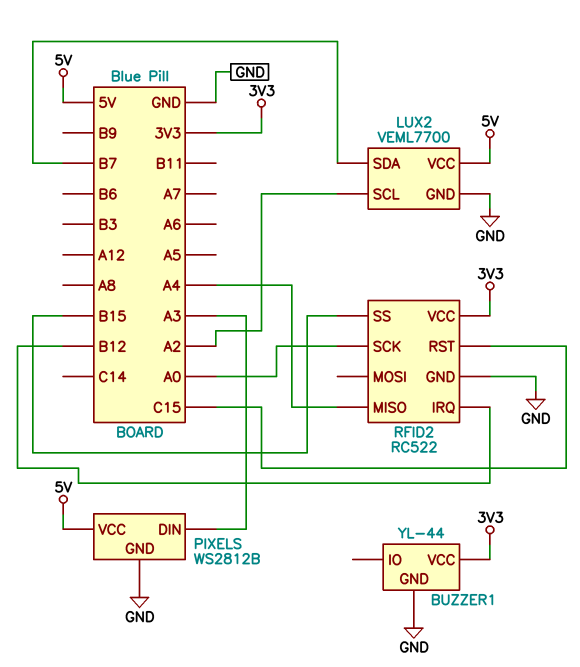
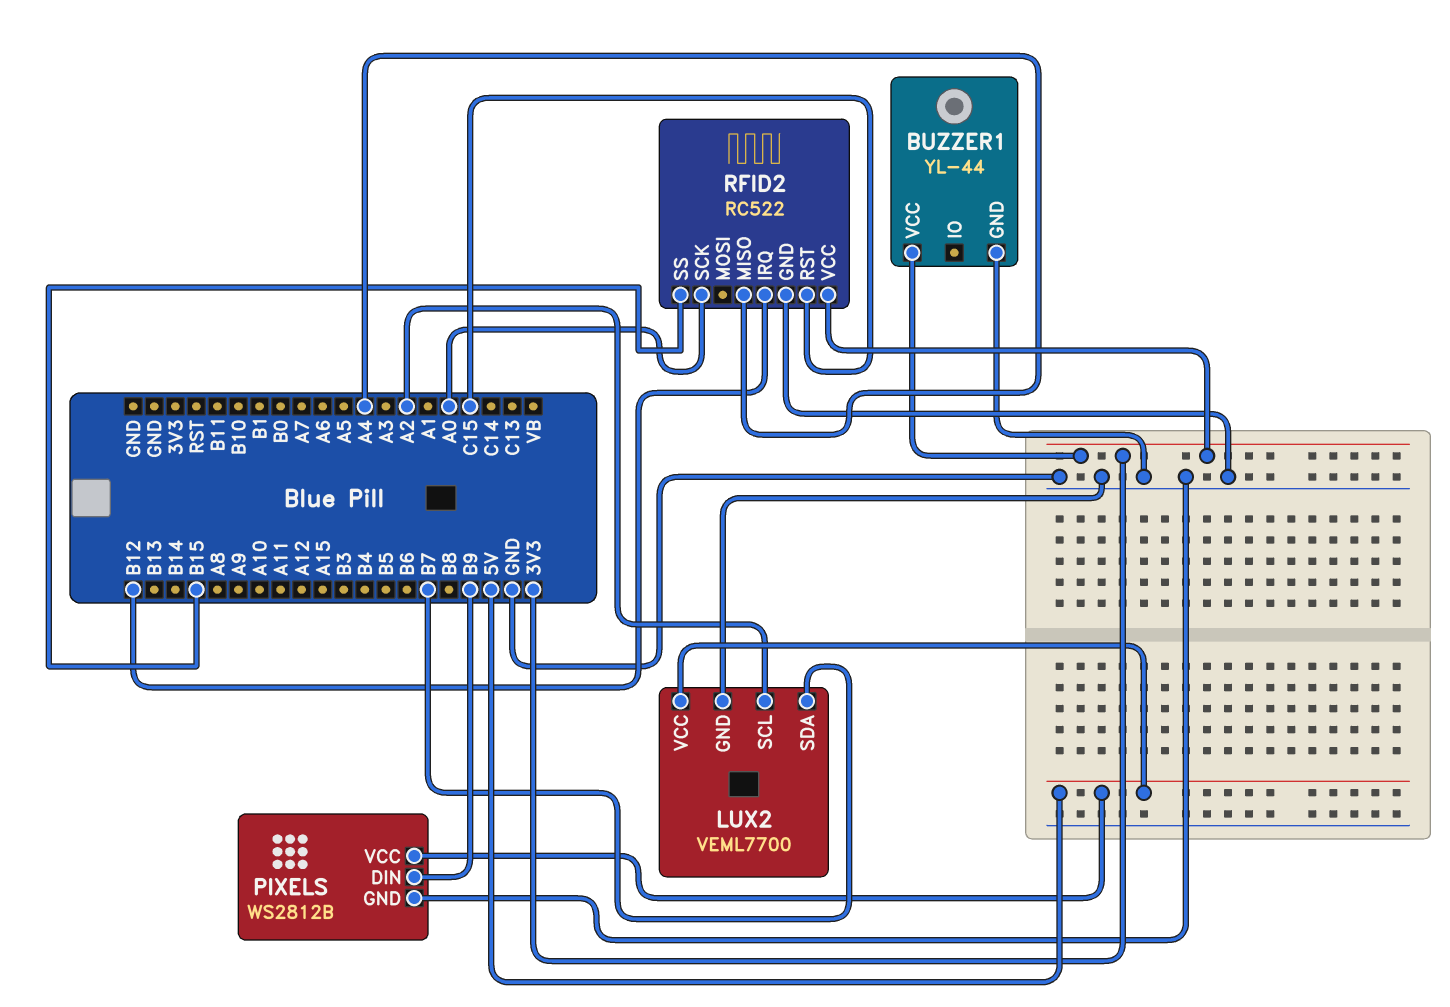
PIXELS pin DIN: A3 -> B9

